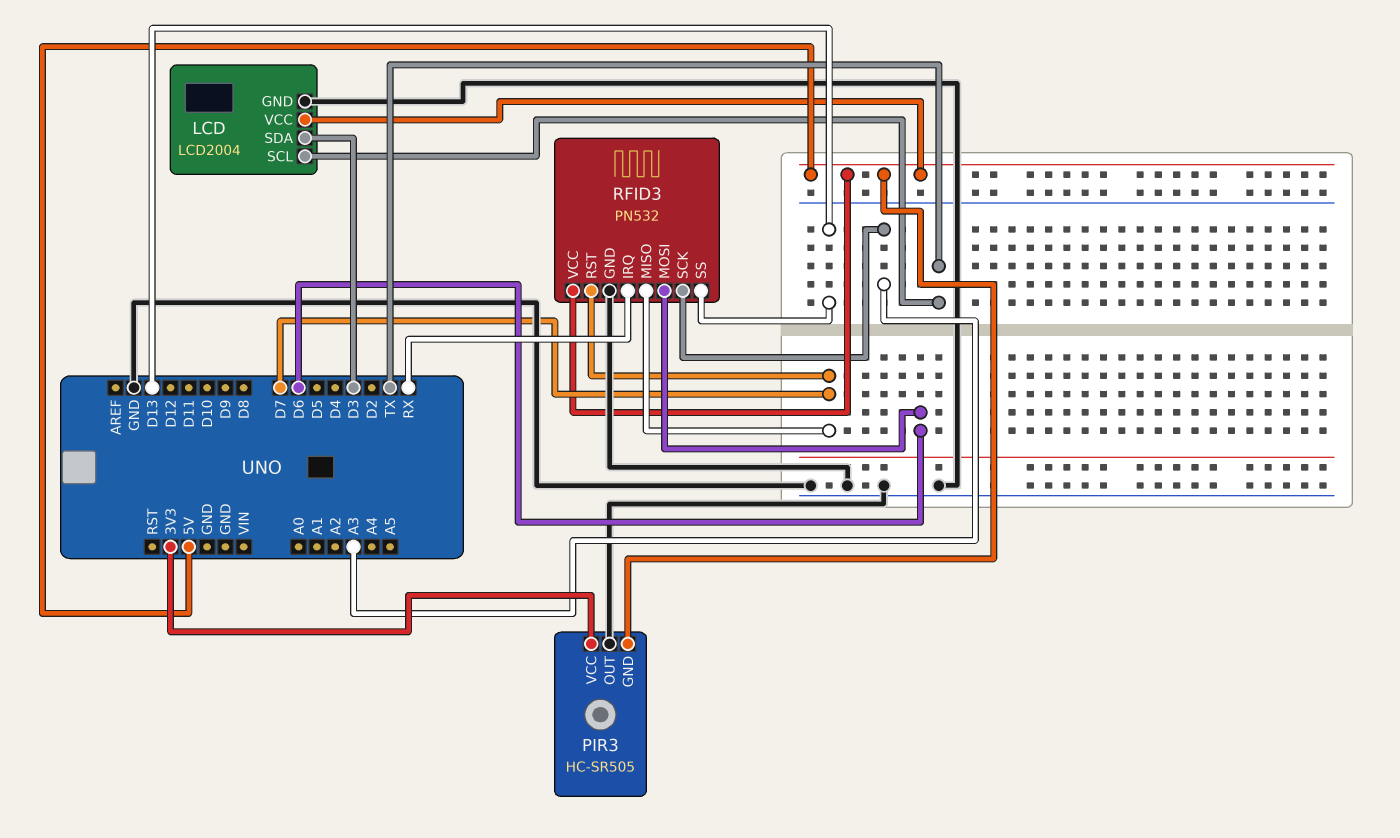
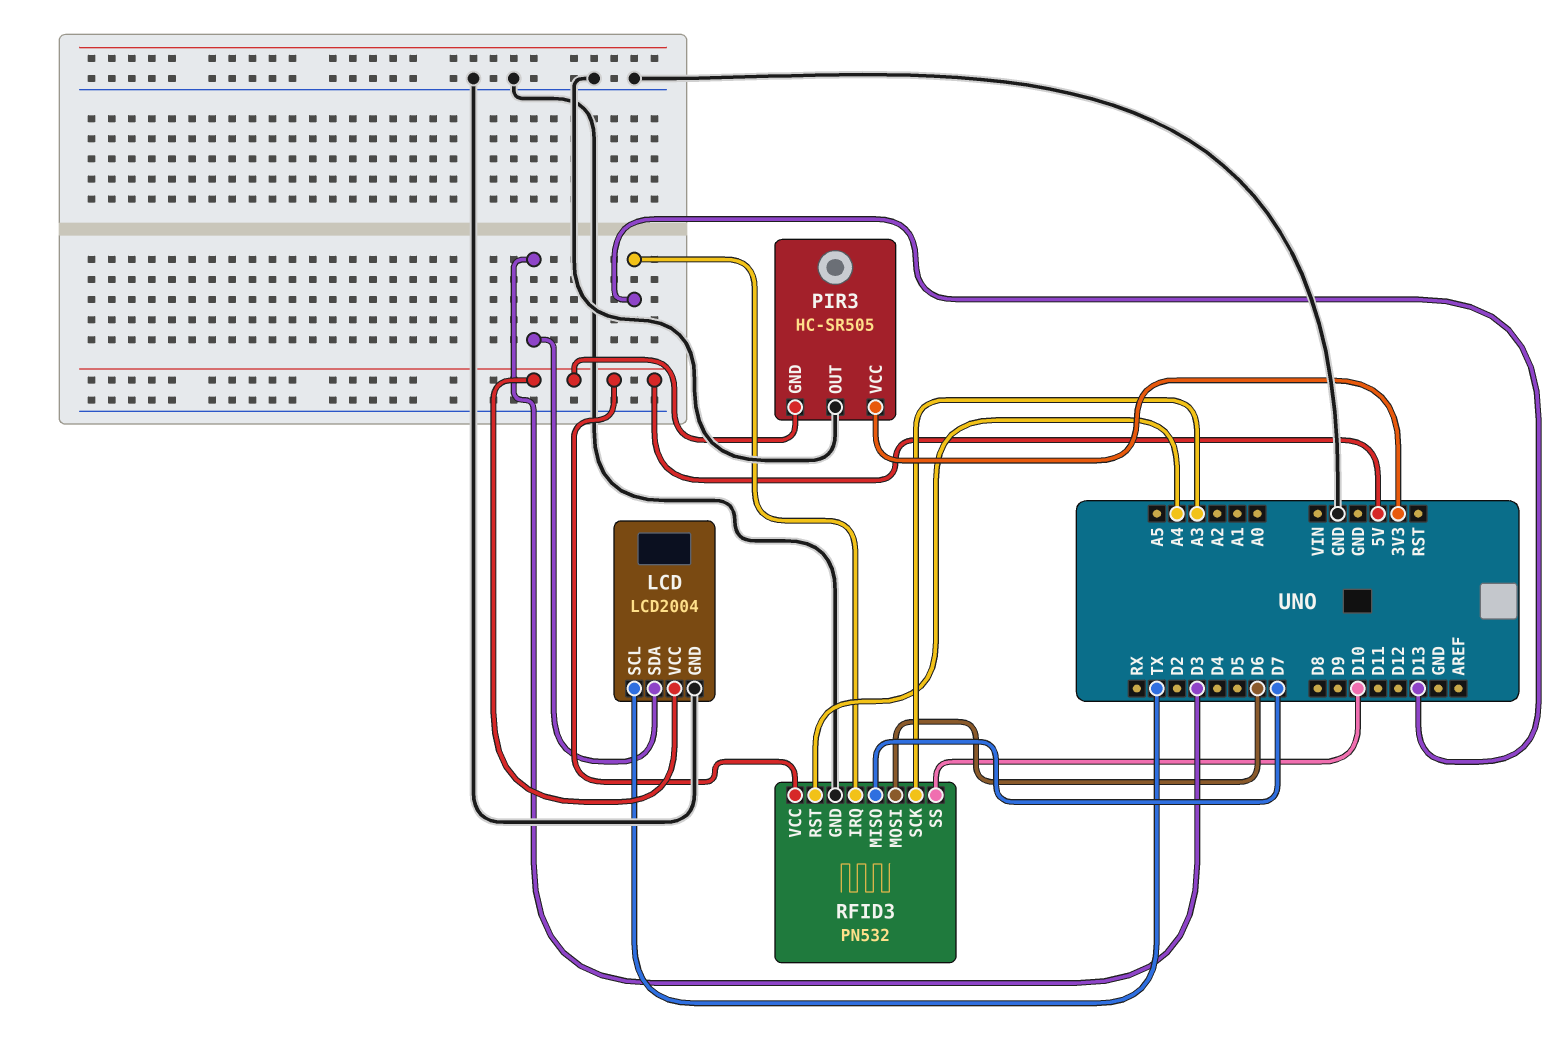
RFID3 pin IRQ: RX -> D13
RFID3 pin RST: D7 -> A4
RFID3 pin SS: D13 -> D10

